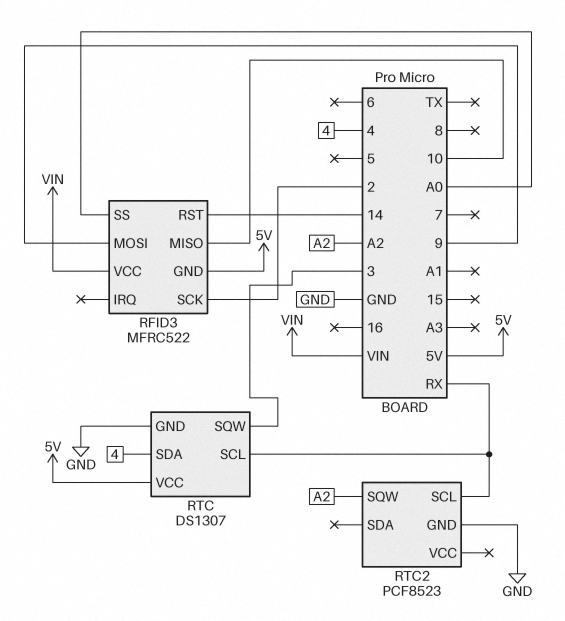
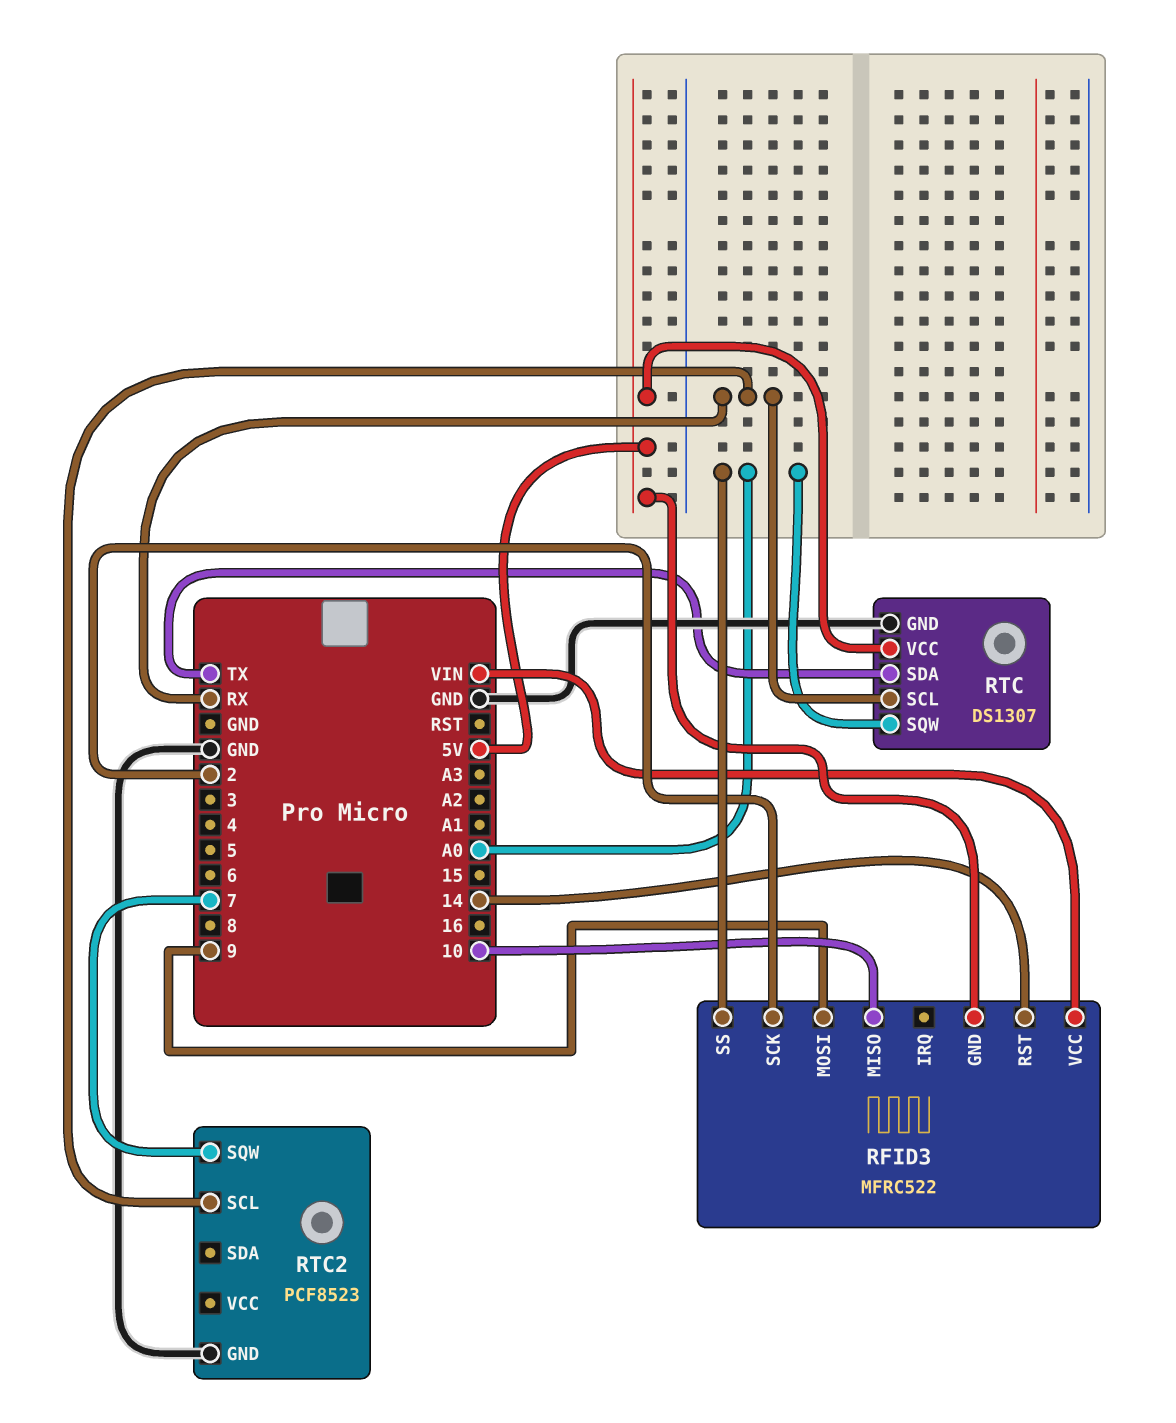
RTC pin SDA: 4 -> TX
RTC pin SQW: 3 -> A0
RTC2 pin SQW: A2 -> 7

